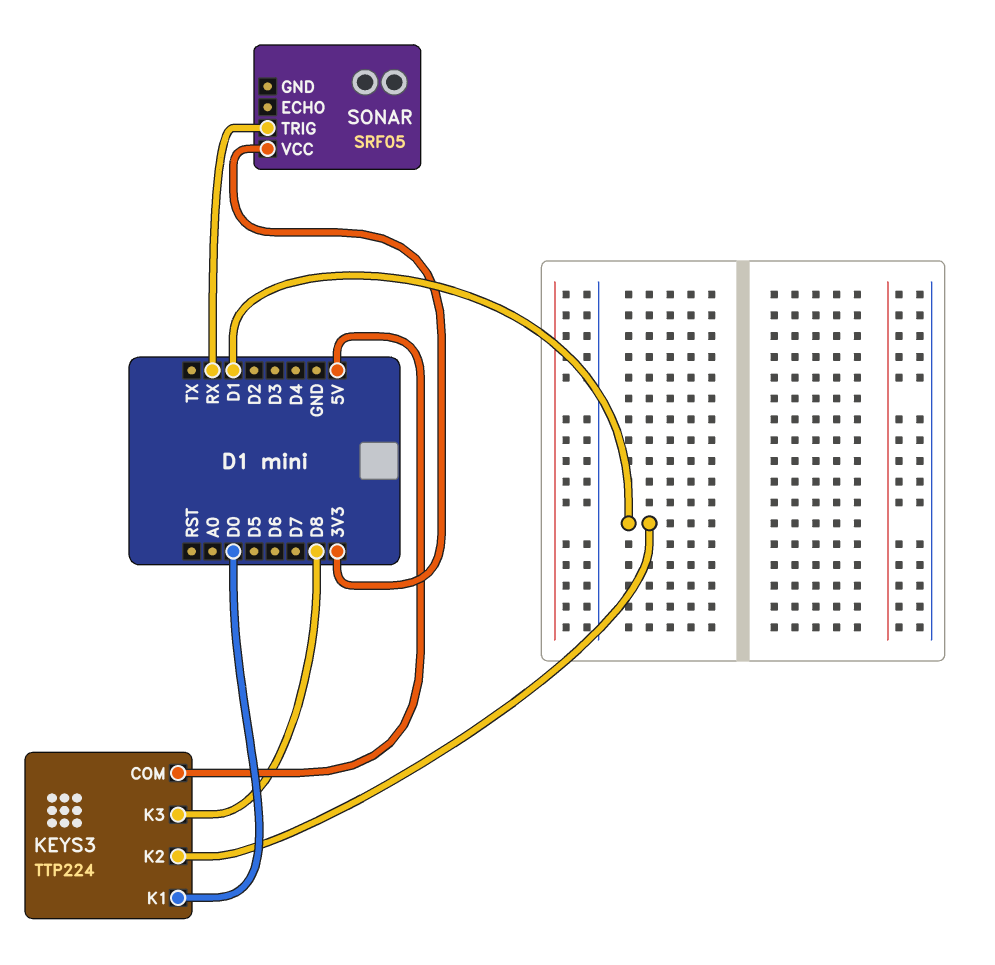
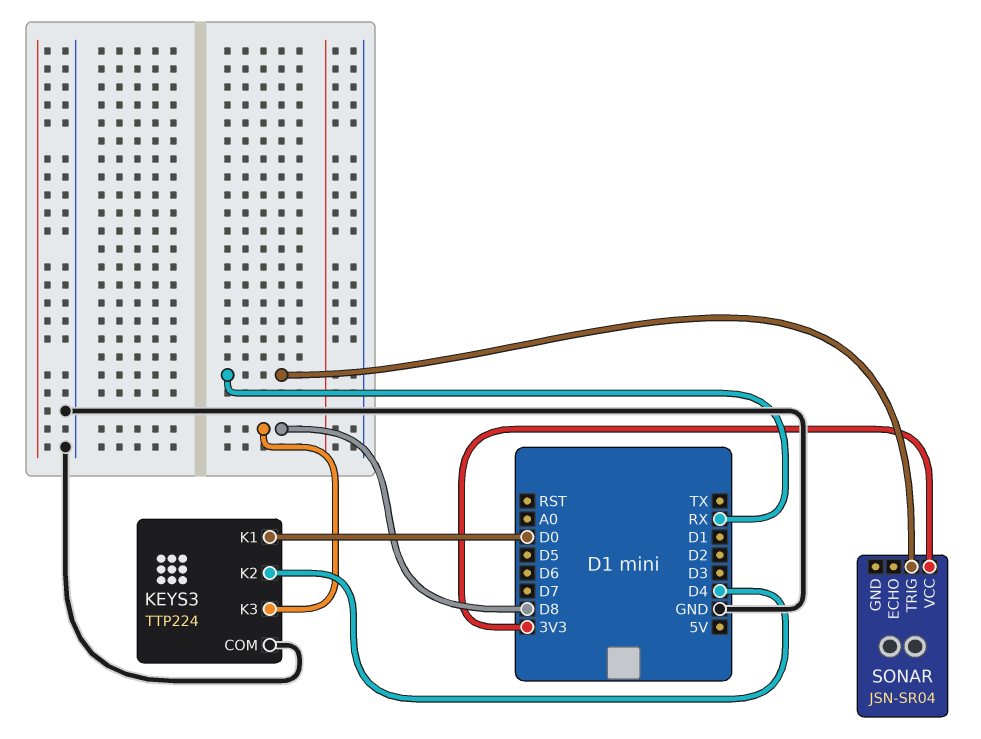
KEYS3 pin COM: 5V -> GND
KEYS3 pin K2: D1 -> D4
SONAR: SRF05 -> JSN-SR04

